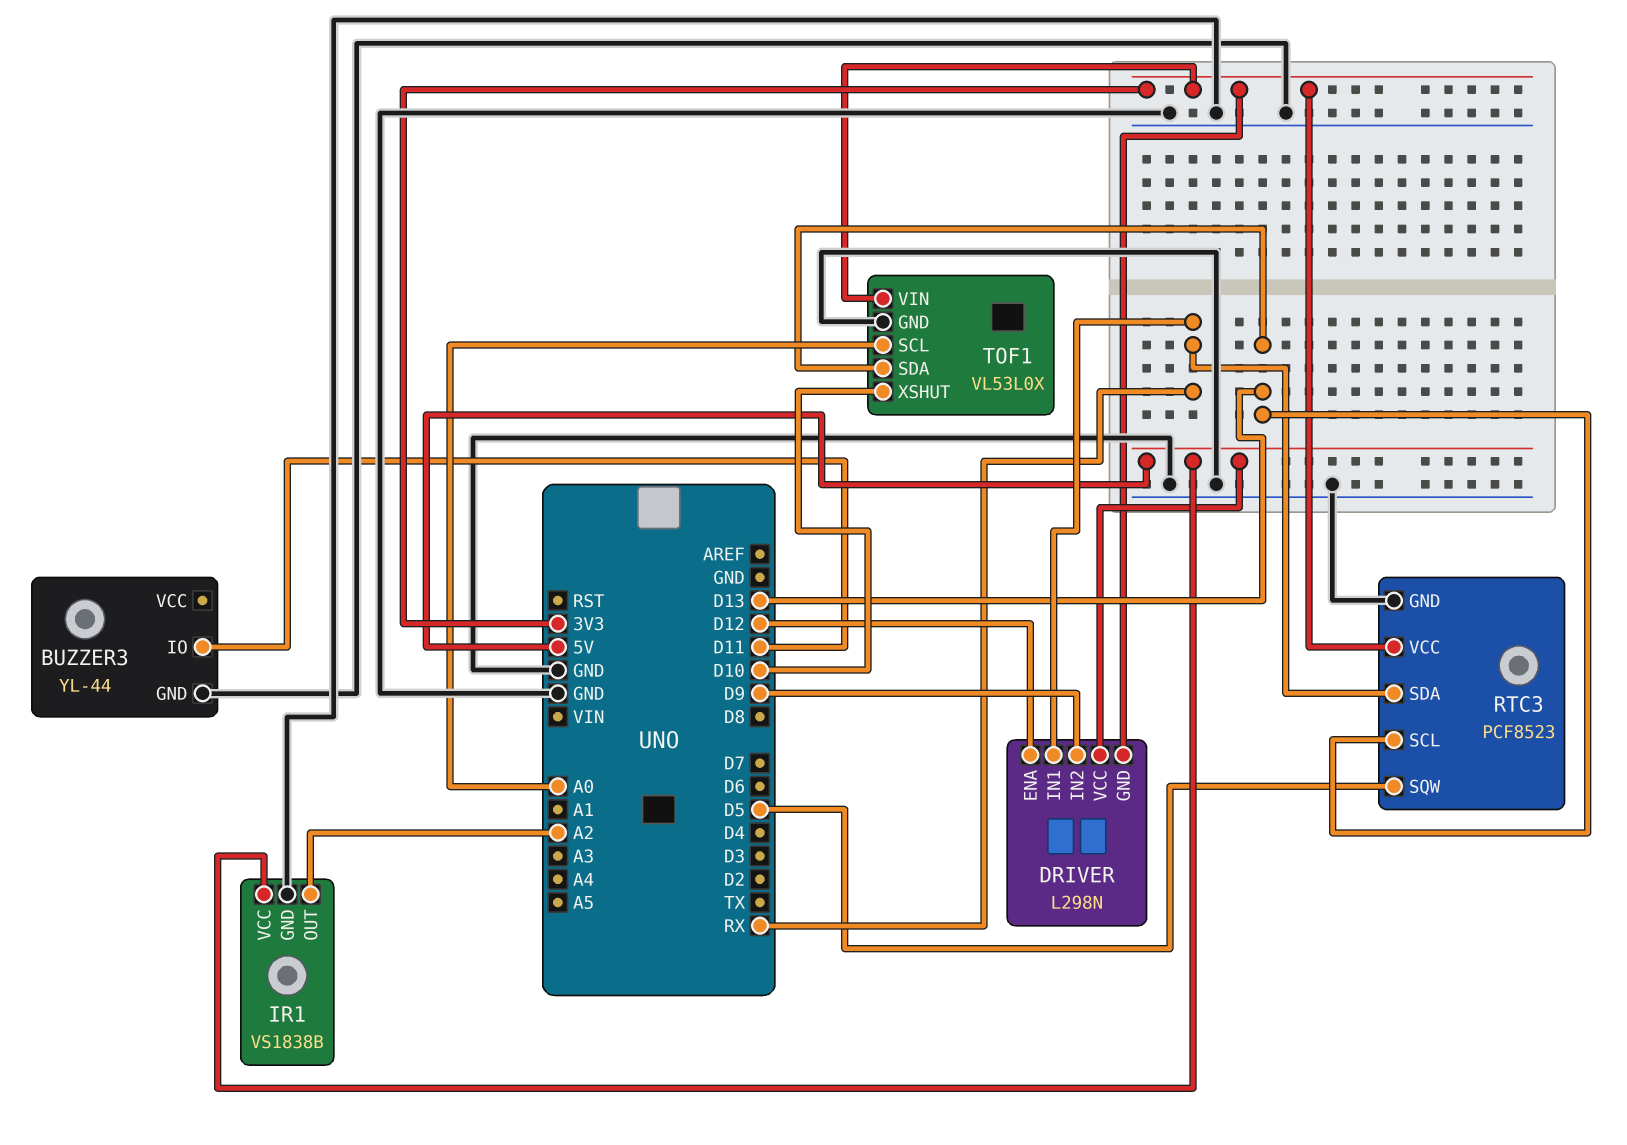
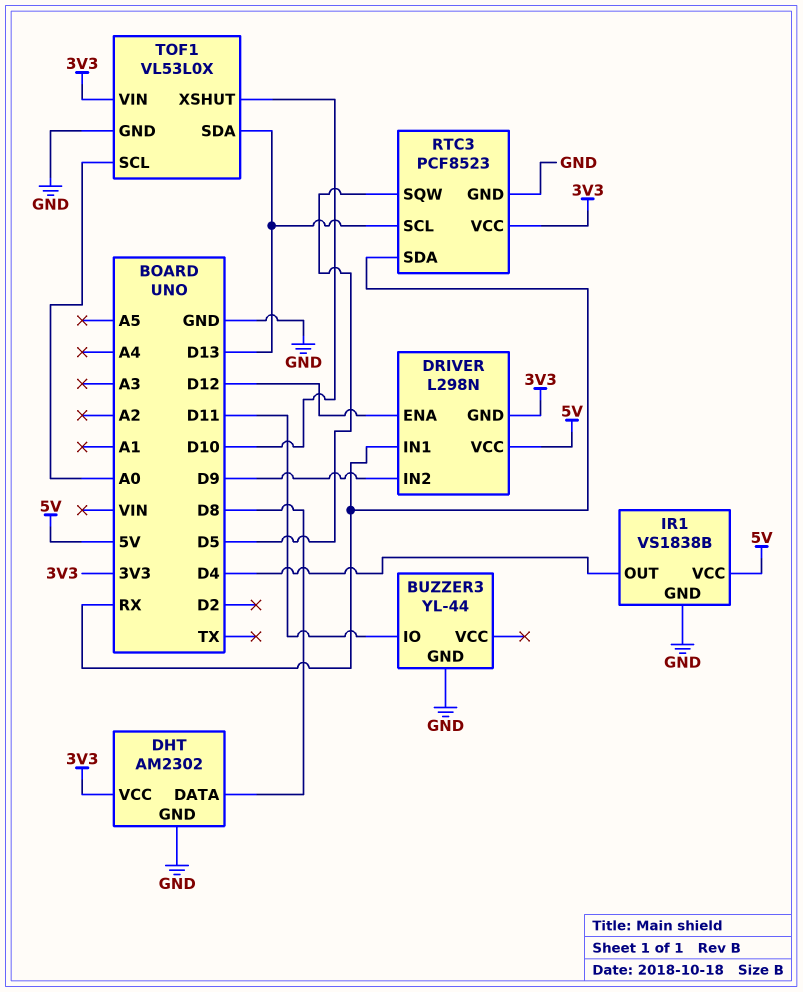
DHT: none -> AM2302
DHT pin DATA: none -> D8
DHT pin GND: none -> GND
DHT pin VCC: none -> 3V3
IR1 pin OUT: A2 -> D4

